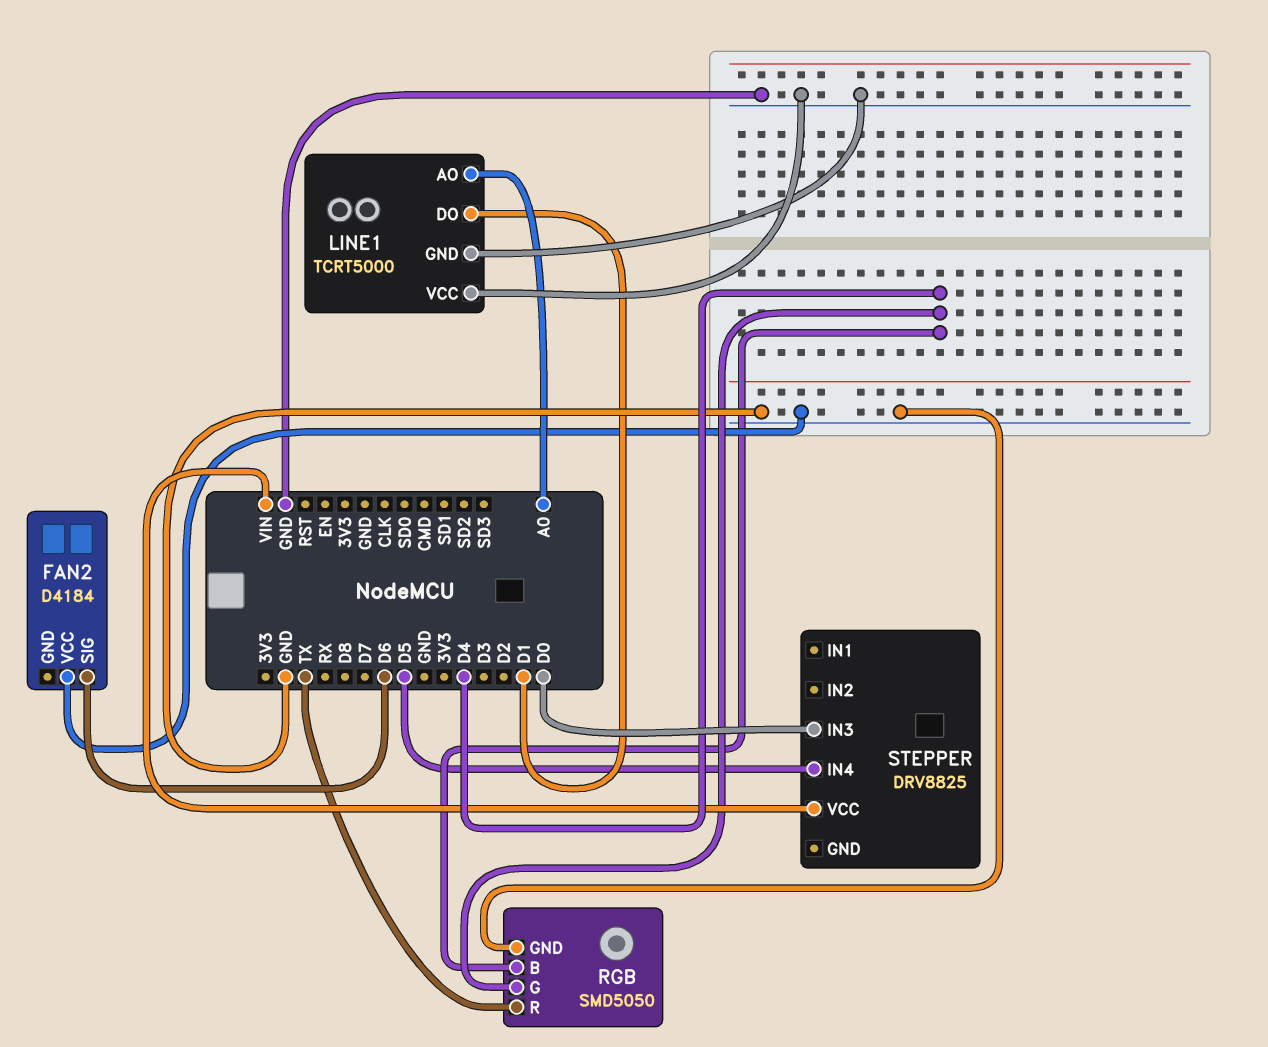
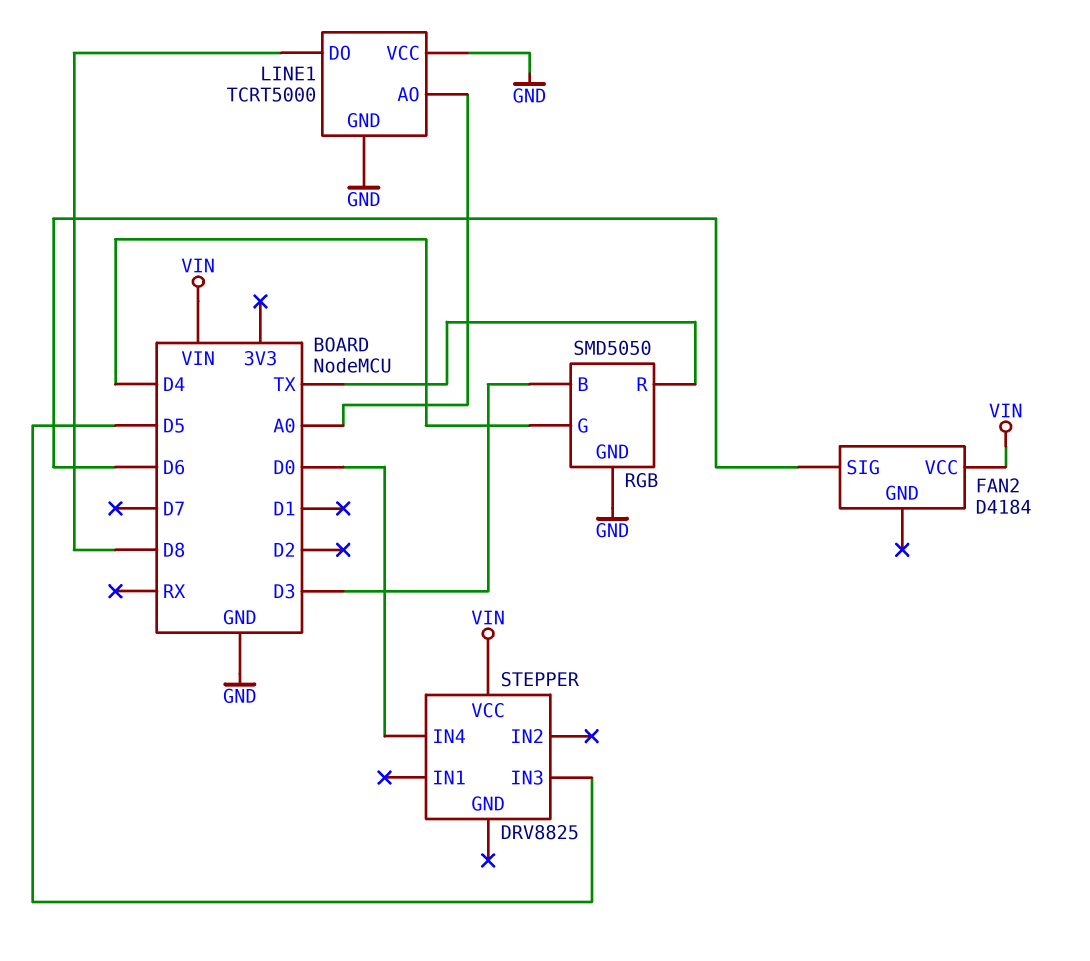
FAN2 pin VCC: GND -> VIN
LINE1 pin DO: D1 -> D8
RGB pin B: D4 -> D3
STEPPER pin IN3: D0 -> D5
STEPPER pin IN4: D5 -> D0

